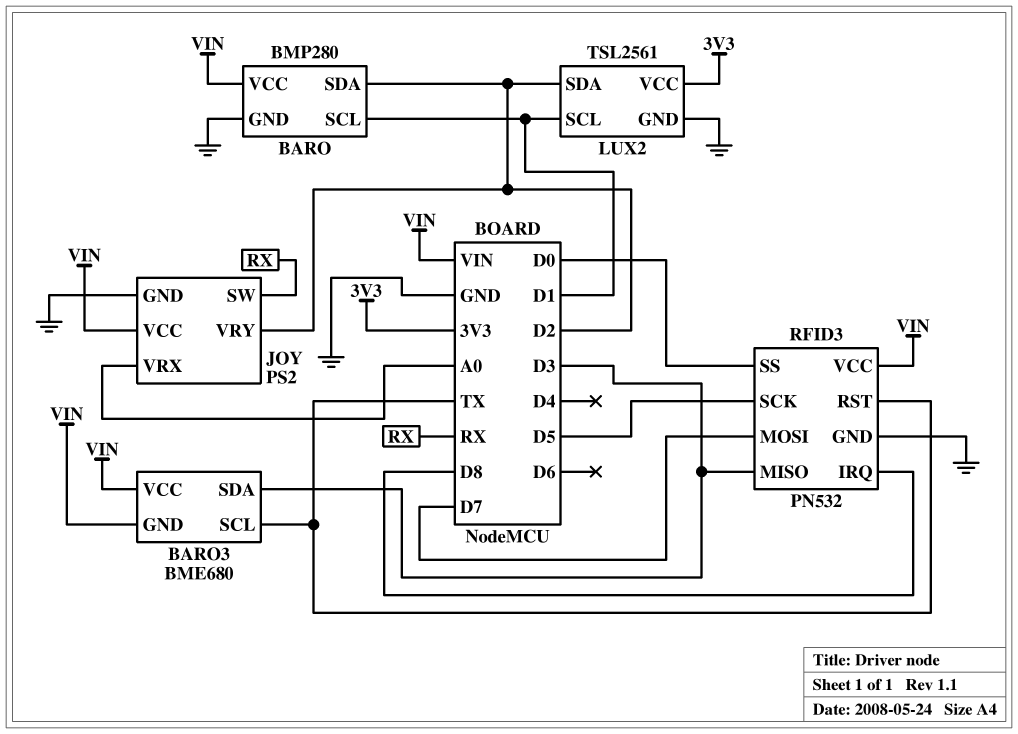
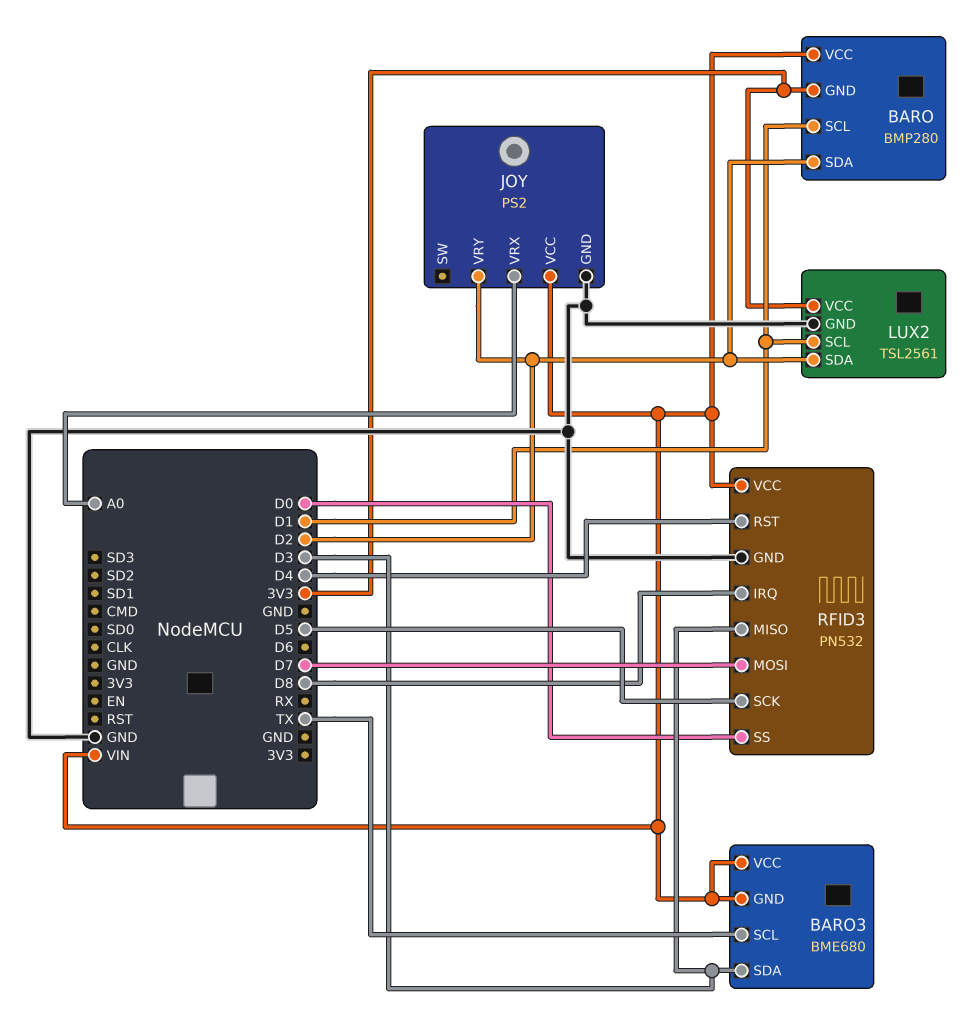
BARO pin GND: GND -> 3V3
JOY pin SW: RX -> none
RFID3 pin RST: TX -> D4

